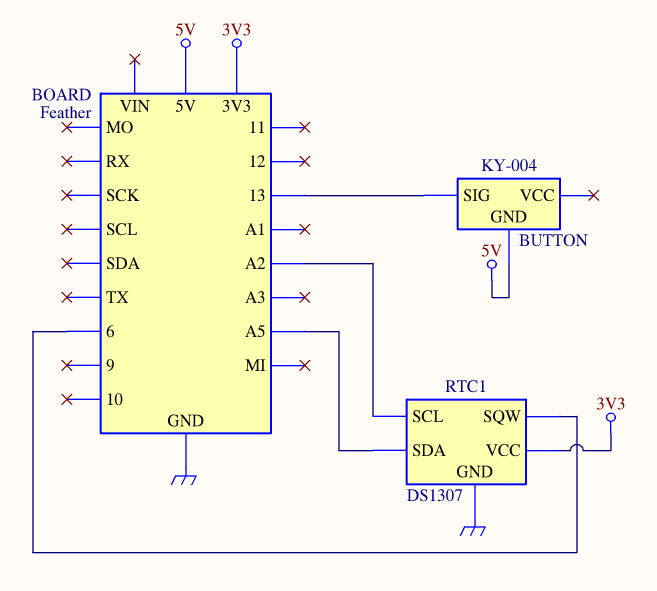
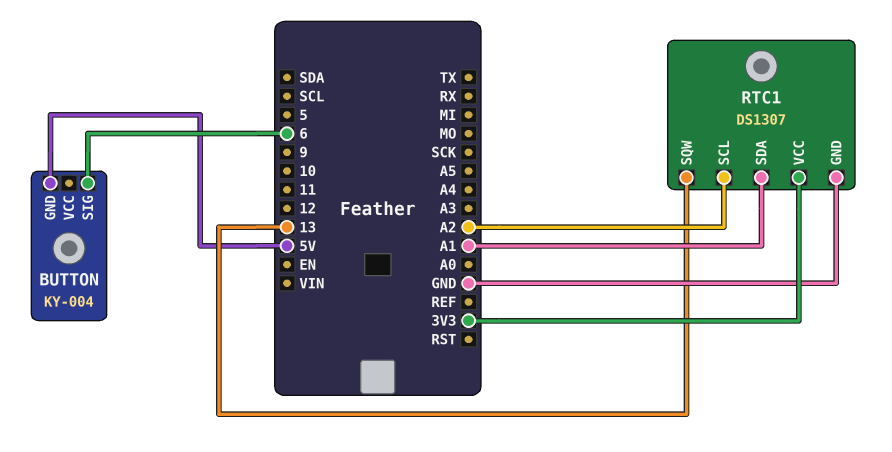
BUTTON pin SIG: 13 -> 6
RTC1 pin SDA: A5 -> A1
RTC1 pin SQW: 6 -> 13

